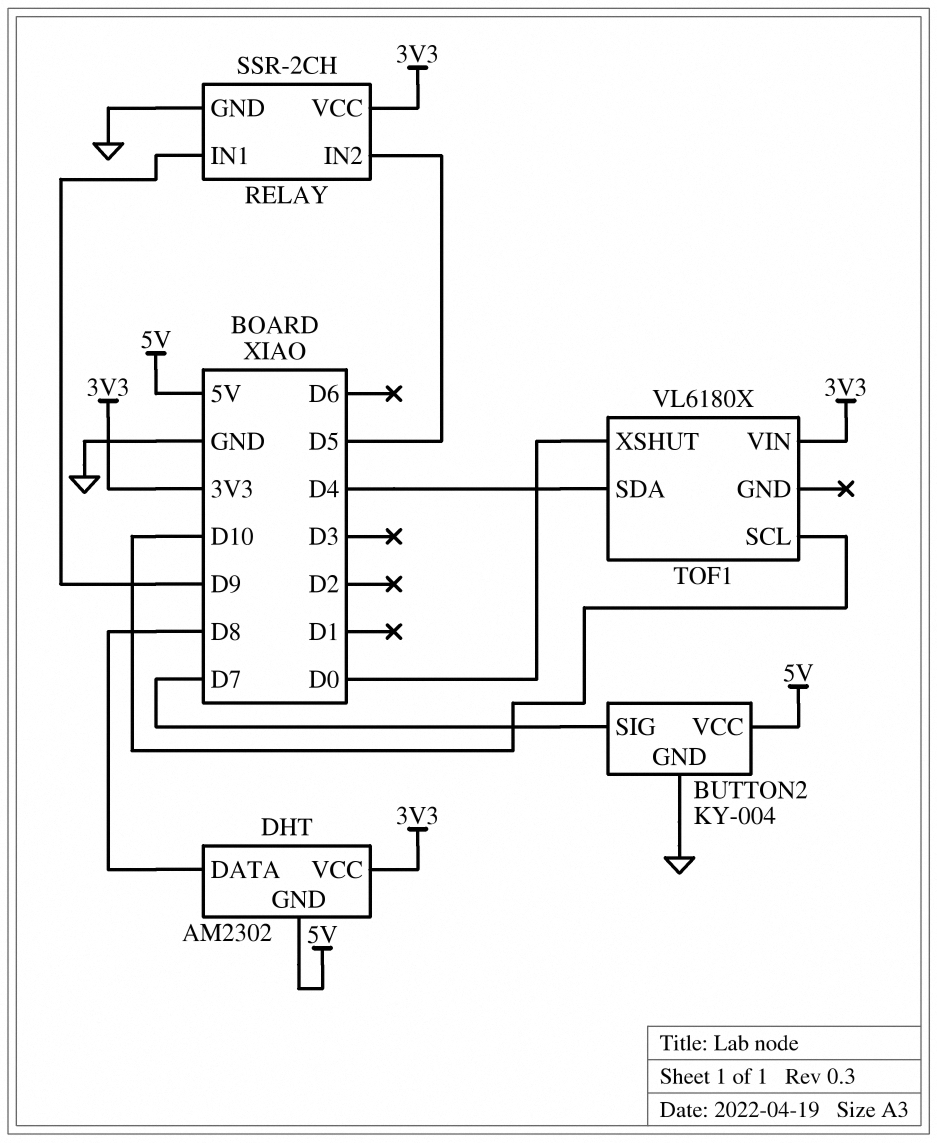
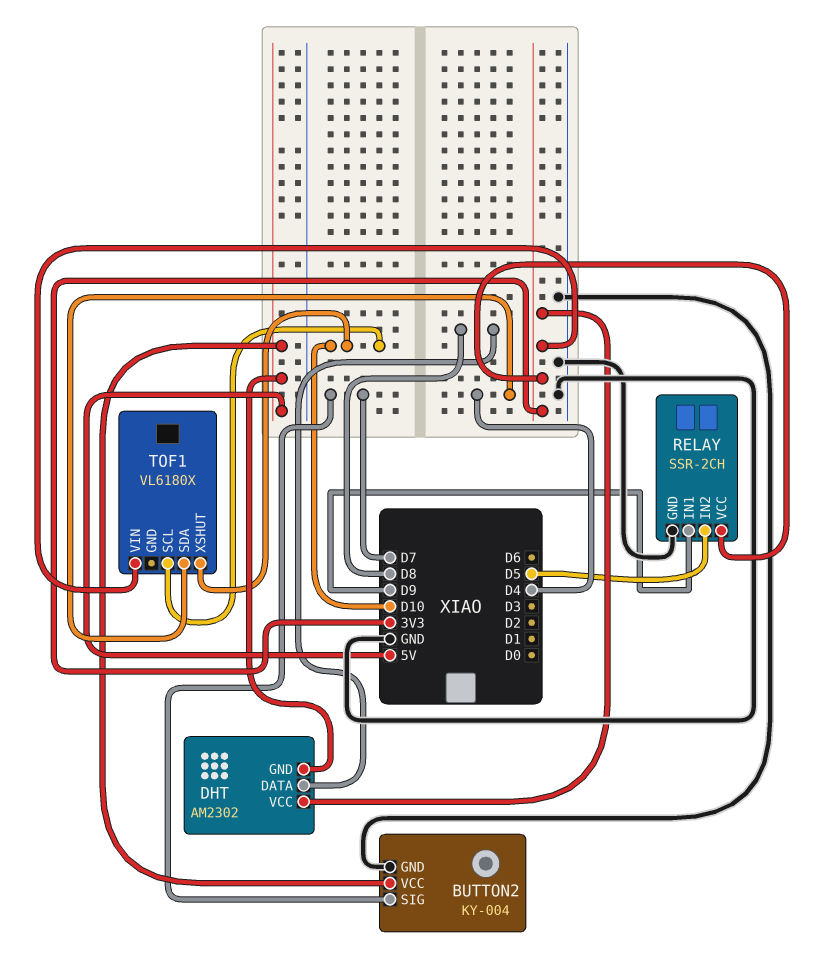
TOF1 pin XSHUT: D0 -> D10

